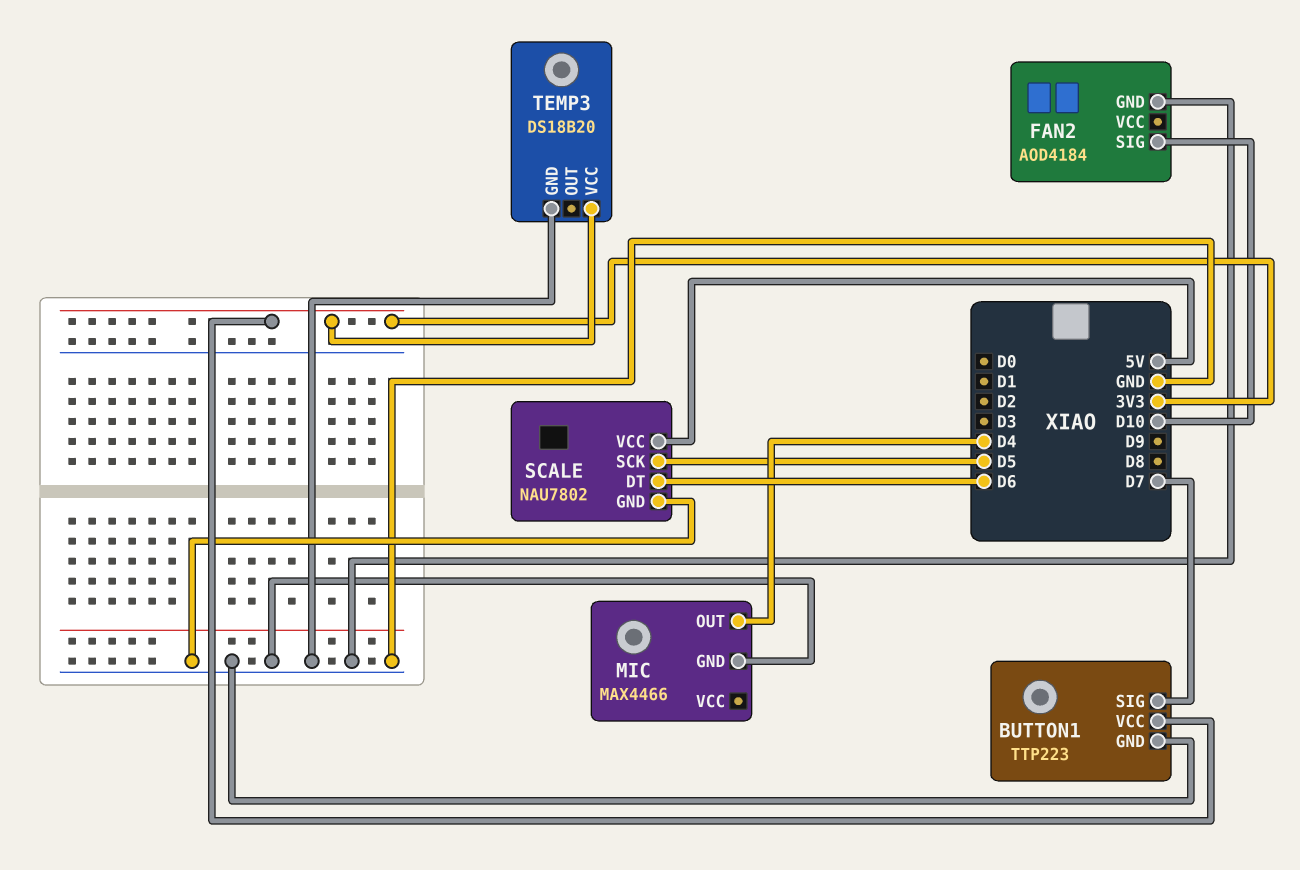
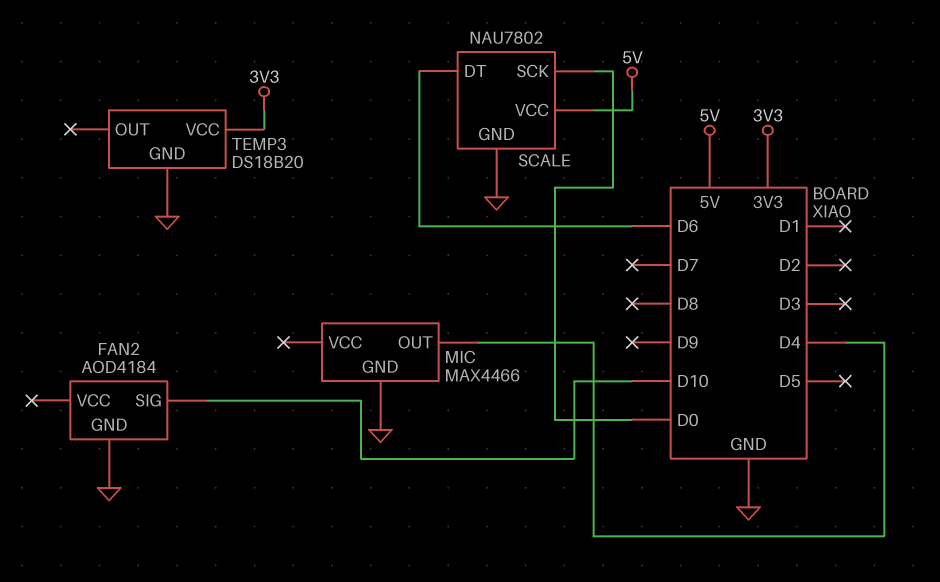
BUTTON1: TTP223 -> none
BUTTON1 pin GND: GND -> none
BUTTON1 pin SIG: D7 -> none
BUTTON1 pin VCC: 3V3 -> none
SCALE pin SCK: D5 -> D0

